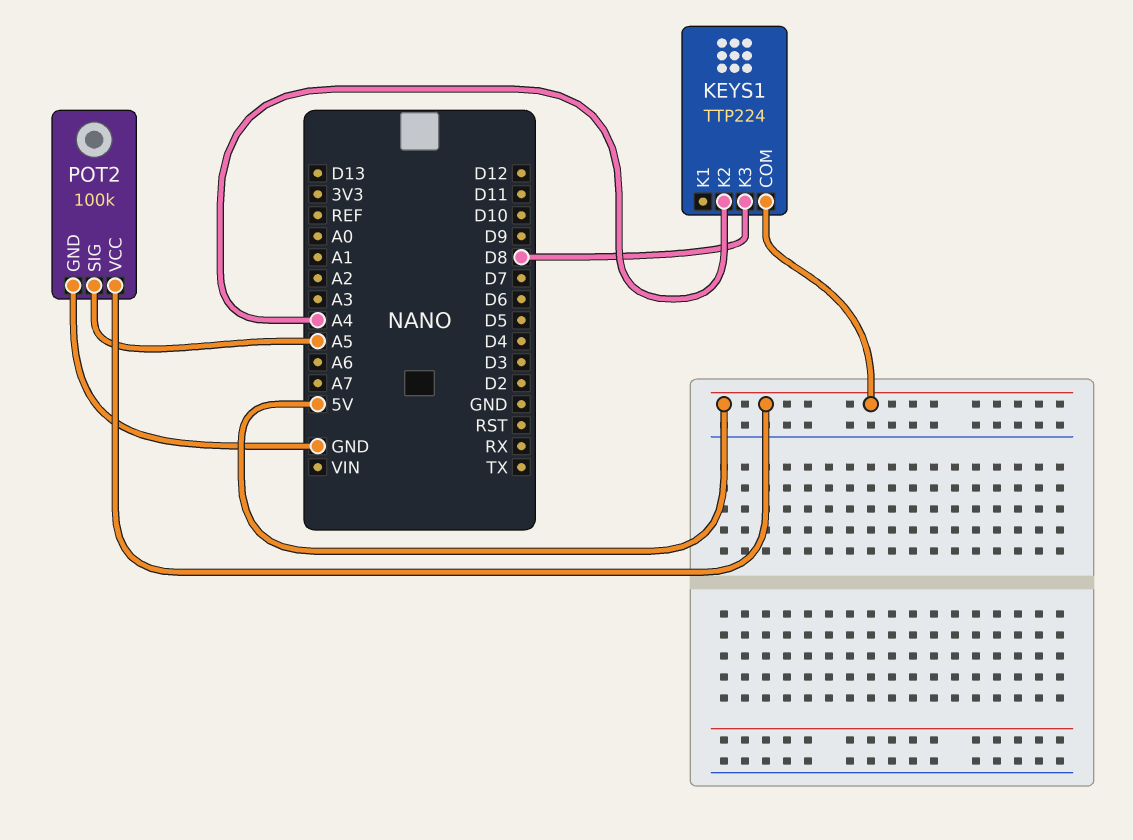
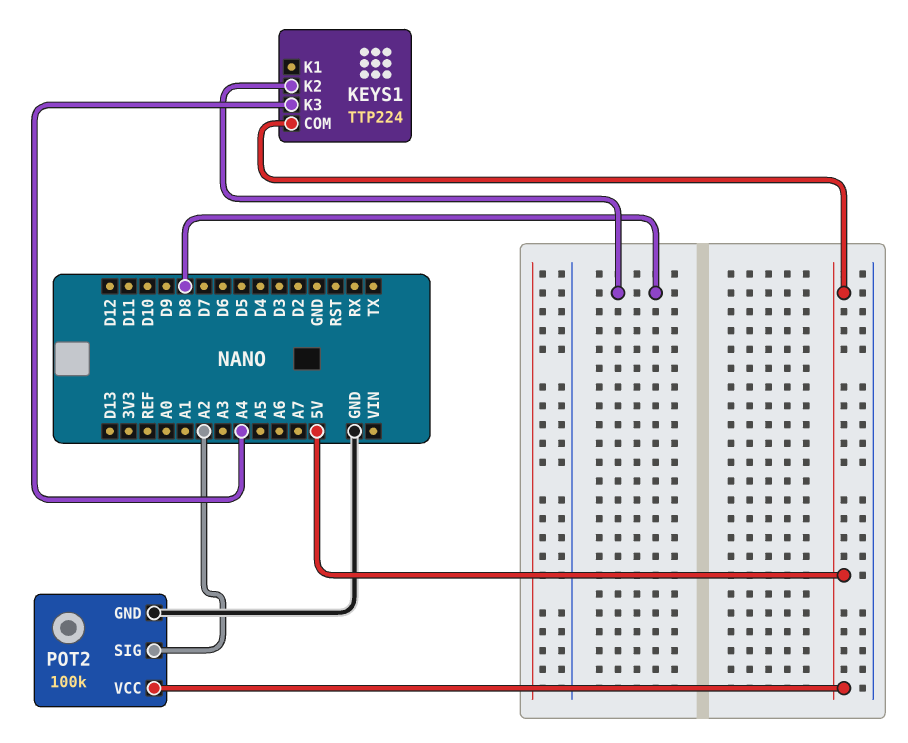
KEYS1 pin K2: A4 -> D8
KEYS1 pin K3: D8 -> A4
POT2 pin SIG: A5 -> A2

